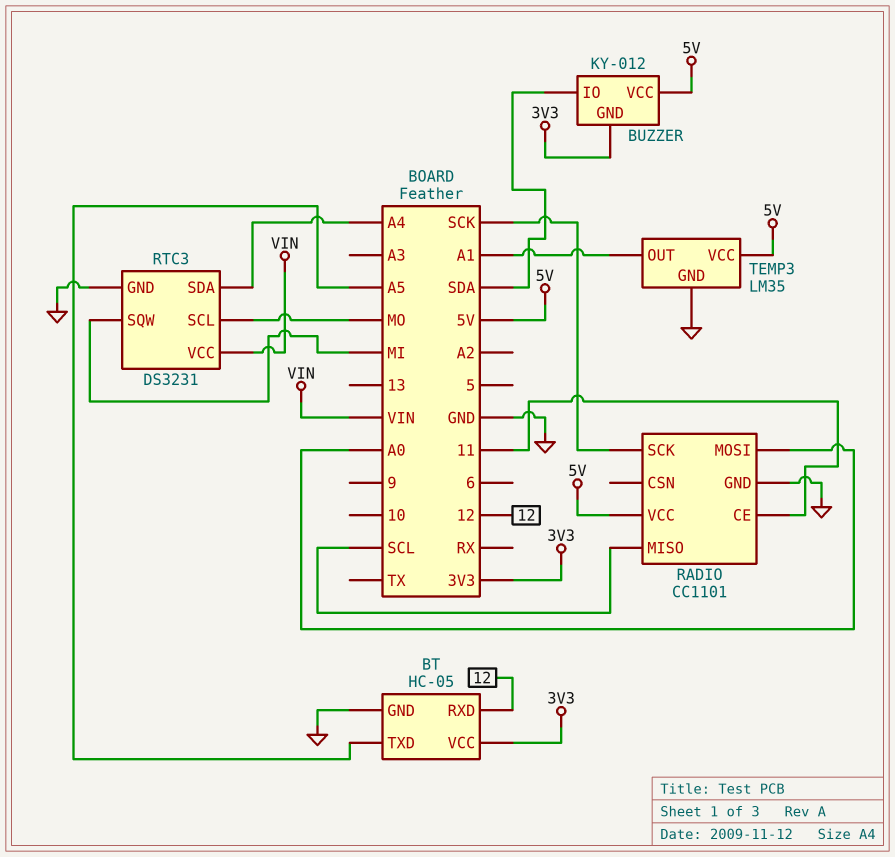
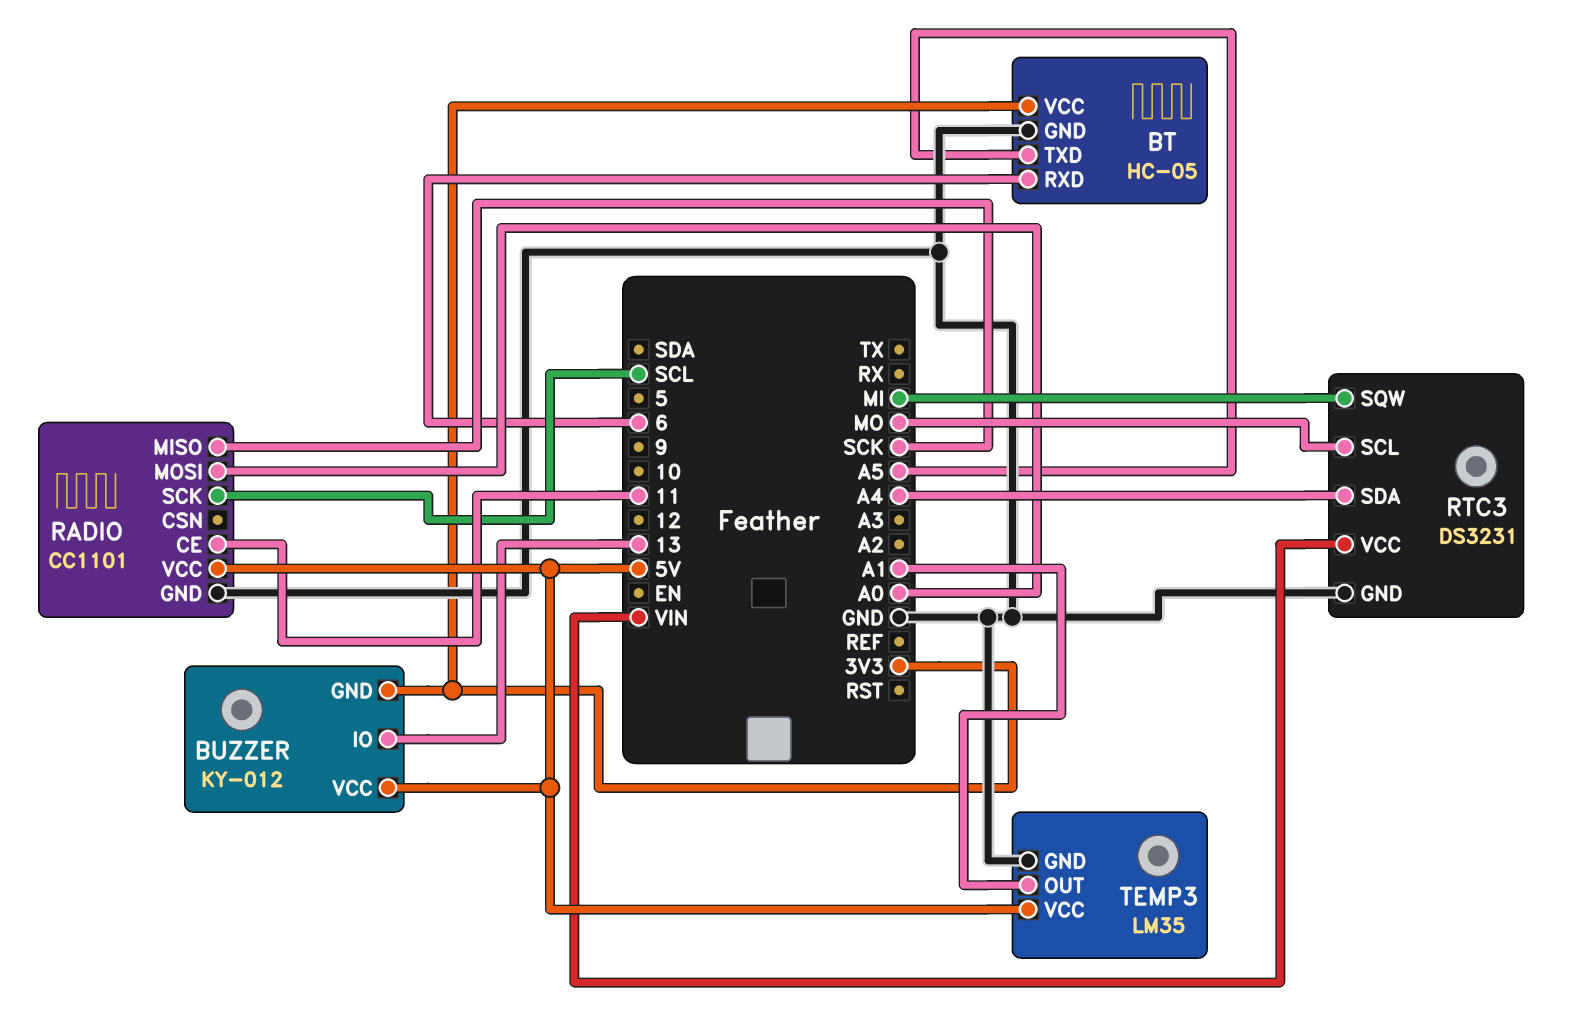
BT pin RXD: 12 -> 6
BUZZER pin IO: SDA -> 13
RADIO pin MISO: SCL -> SCK
RADIO pin SCK: SCK -> SCL

